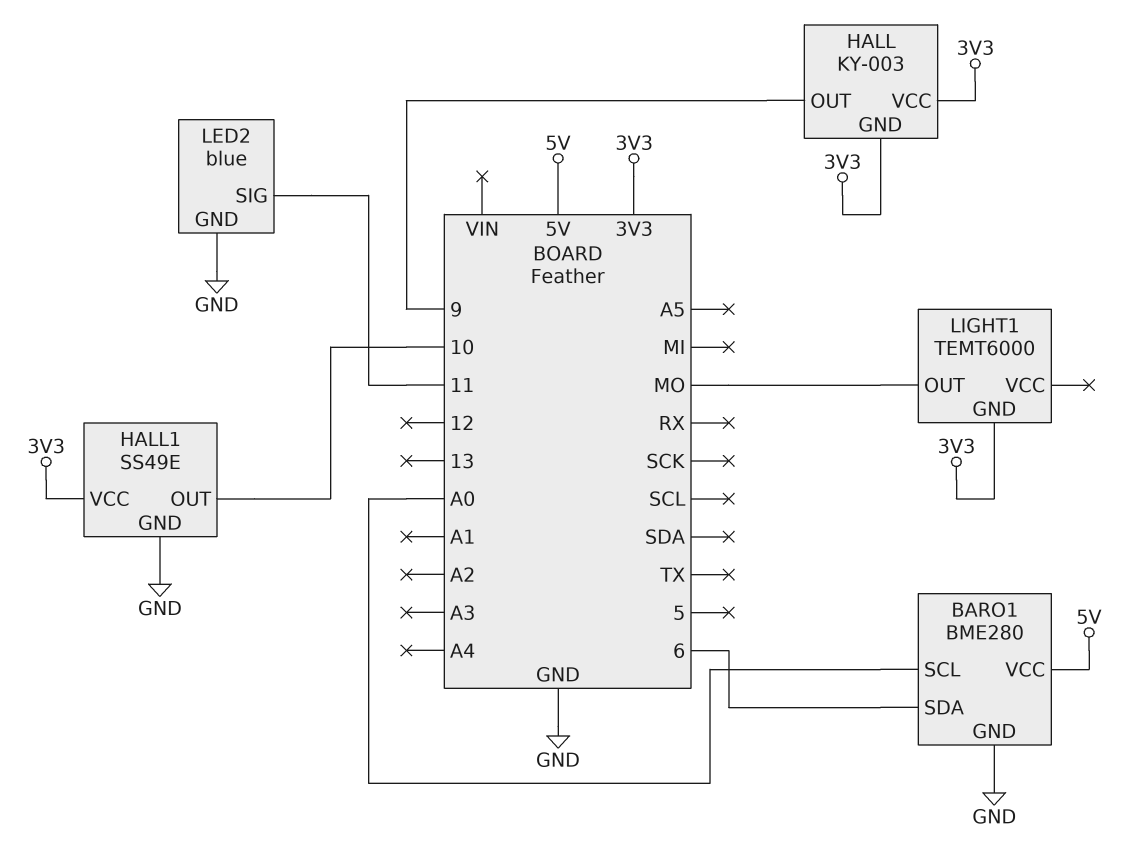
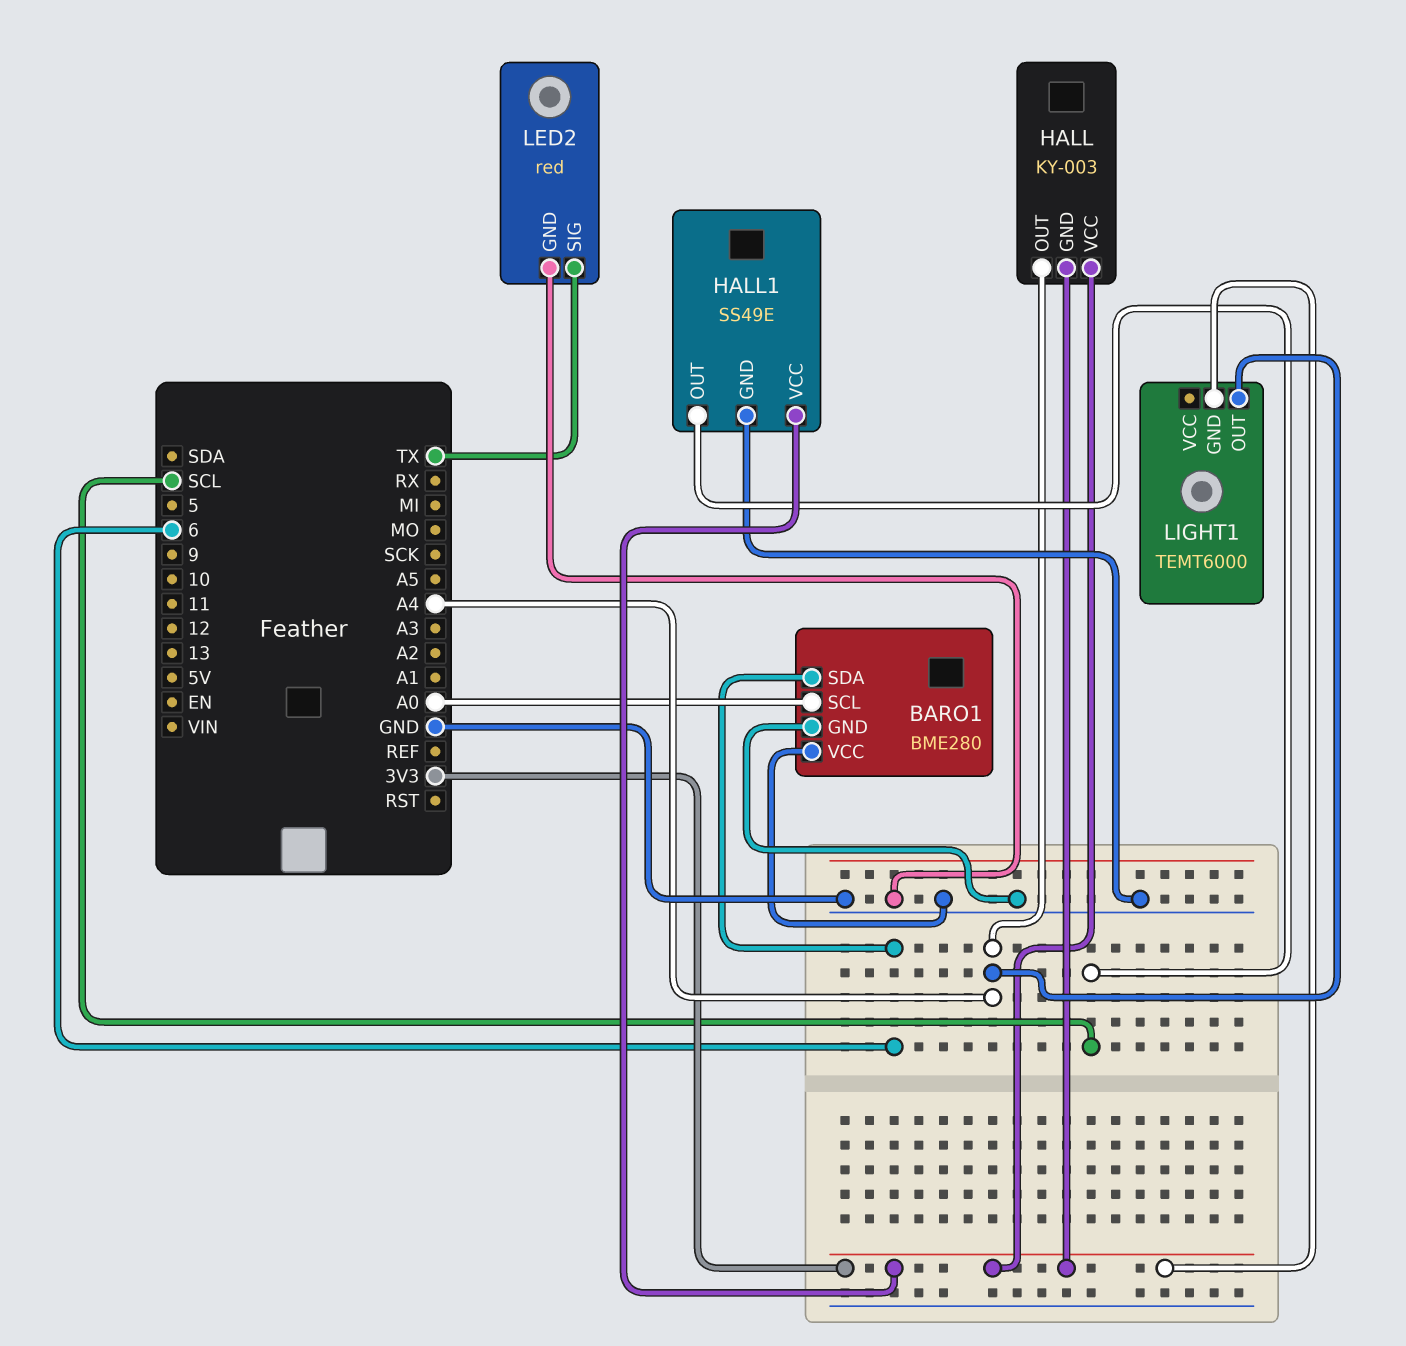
BARO1 pin VCC: 5V -> GND
HALL pin OUT: 9 -> A4
HALL1 pin OUT: 10 -> SCL
LED2: blue -> red
LED2 pin SIG: 11 -> TX
LIGHT1 pin OUT: MO -> A4

